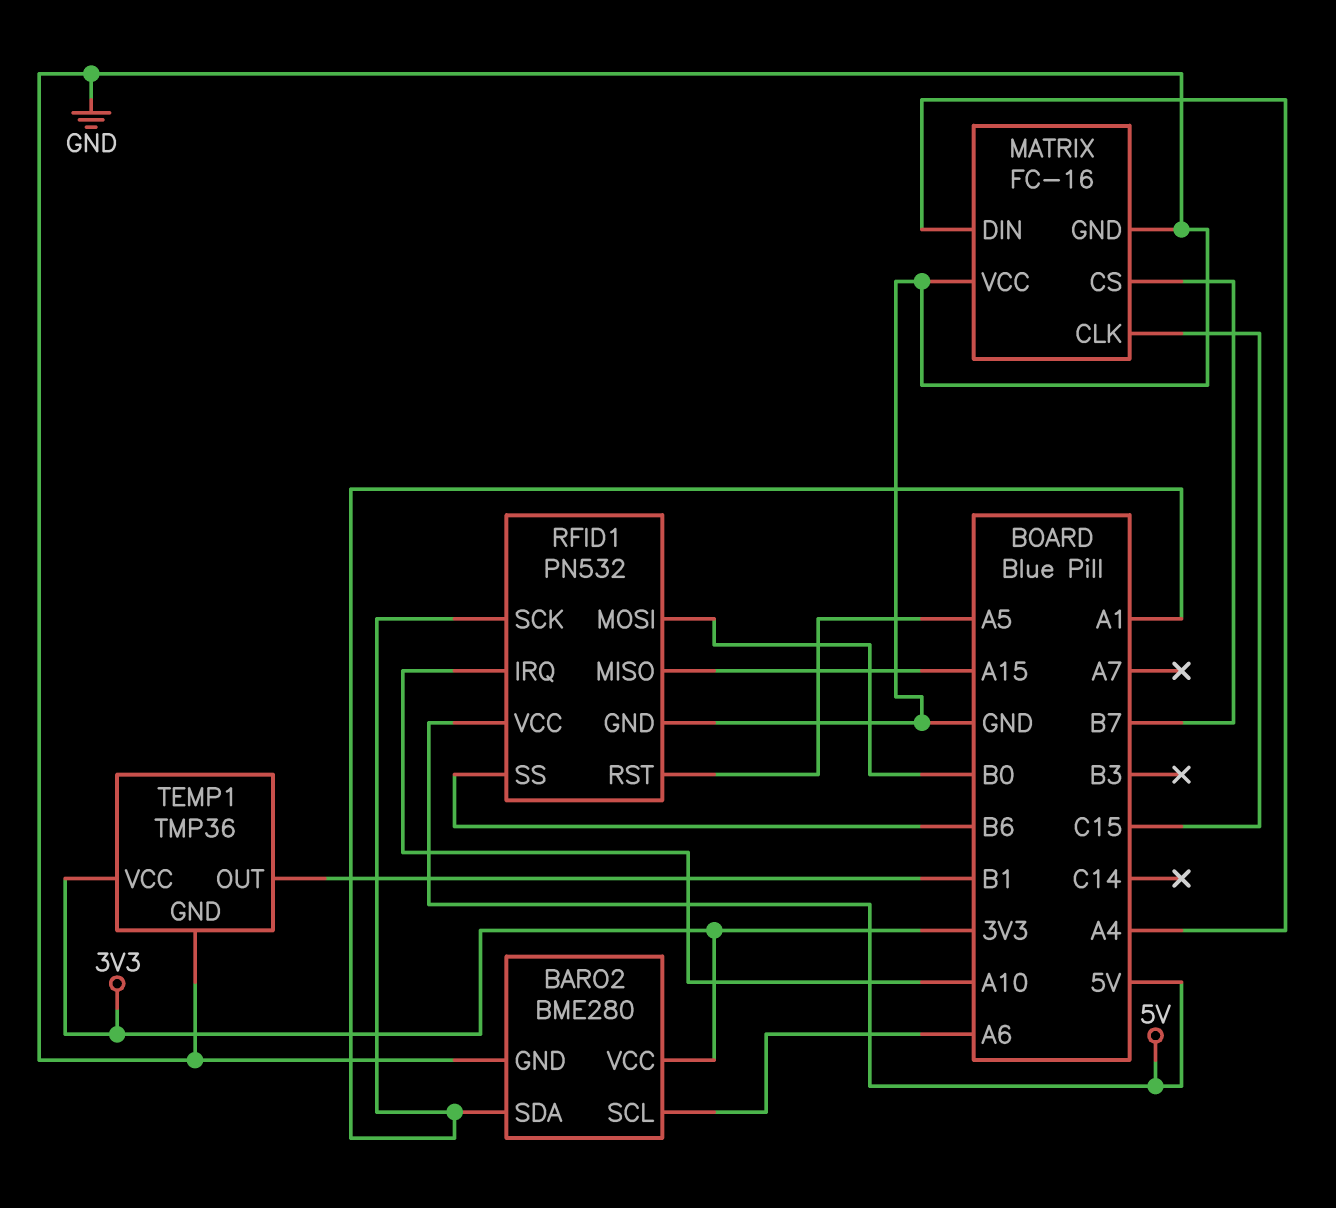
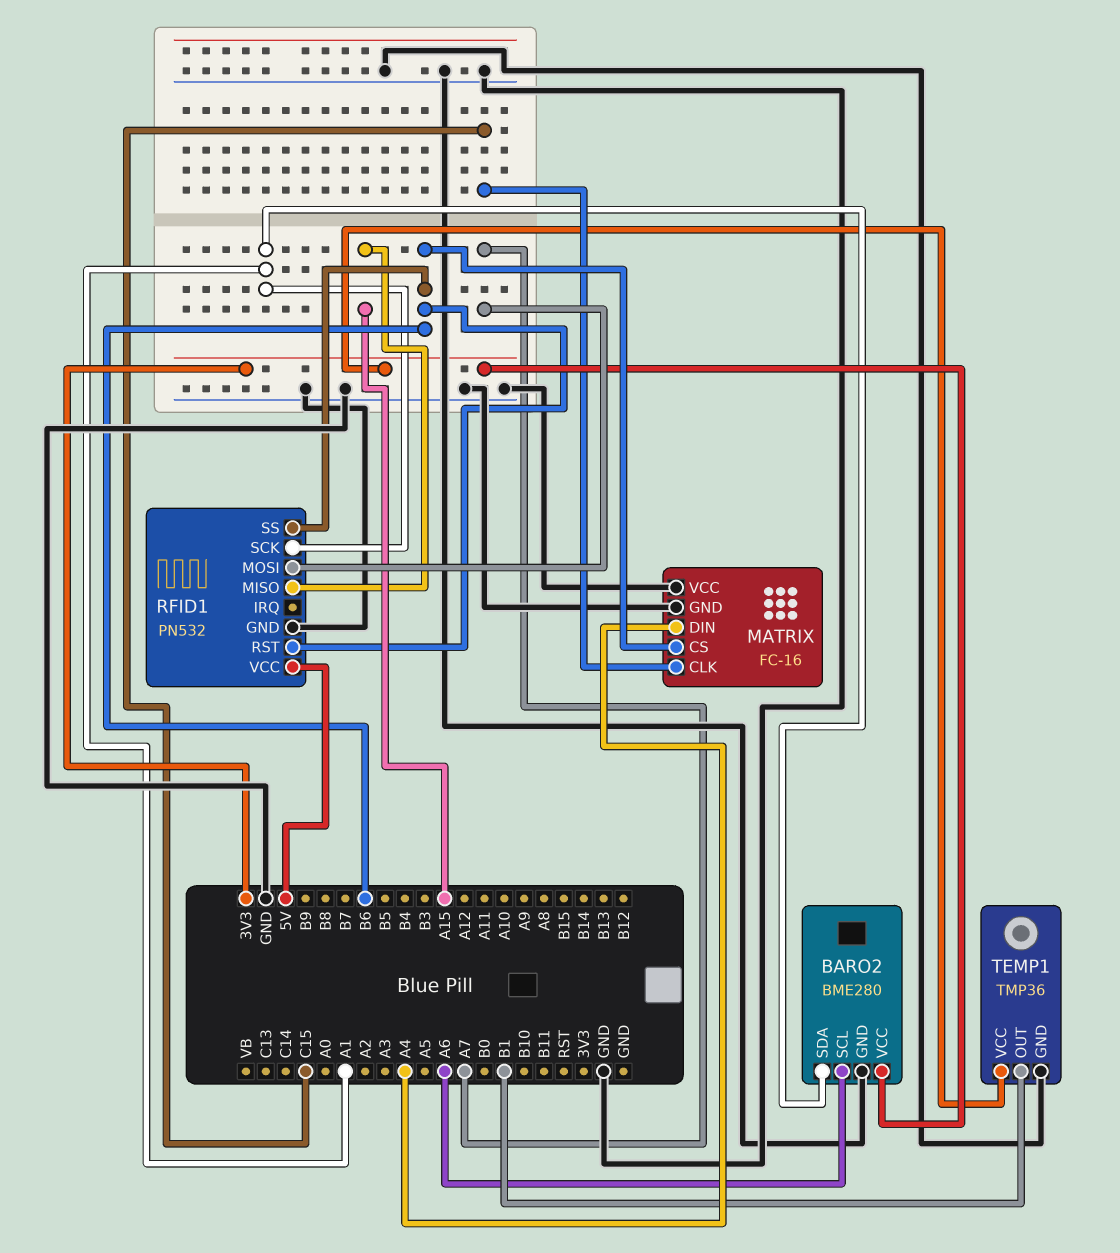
MATRIX pin CS: B7 -> B6
RFID1 pin IRQ: A10 -> none
RFID1 pin MOSI: B0 -> A7
RFID1 pin RST: A5 -> B6

